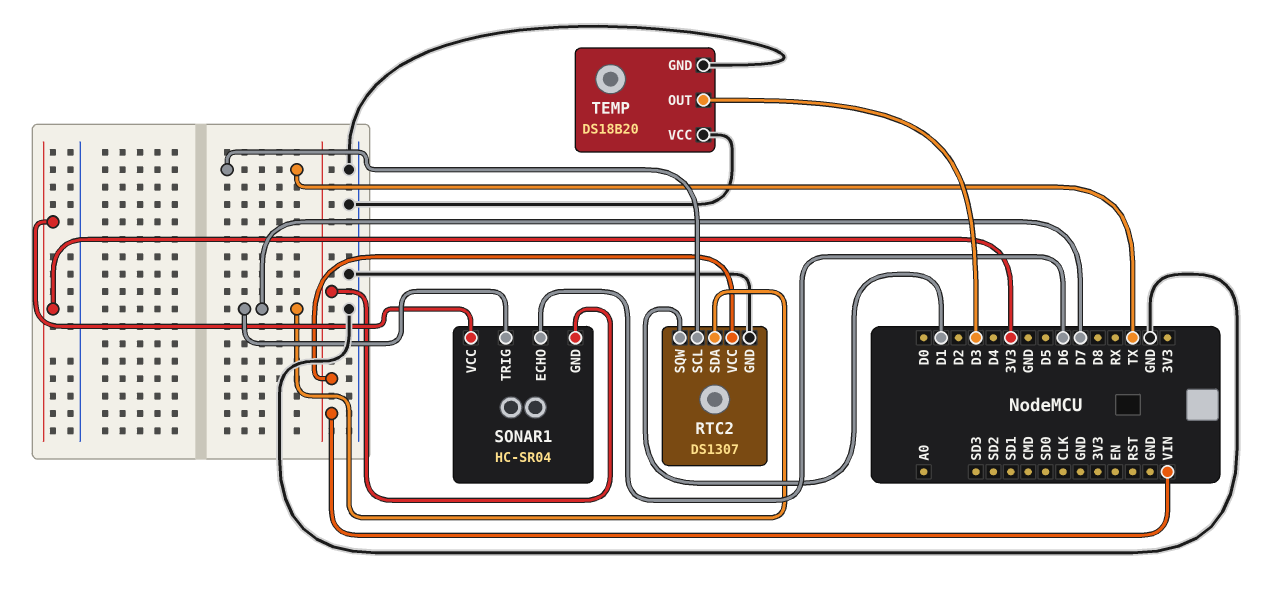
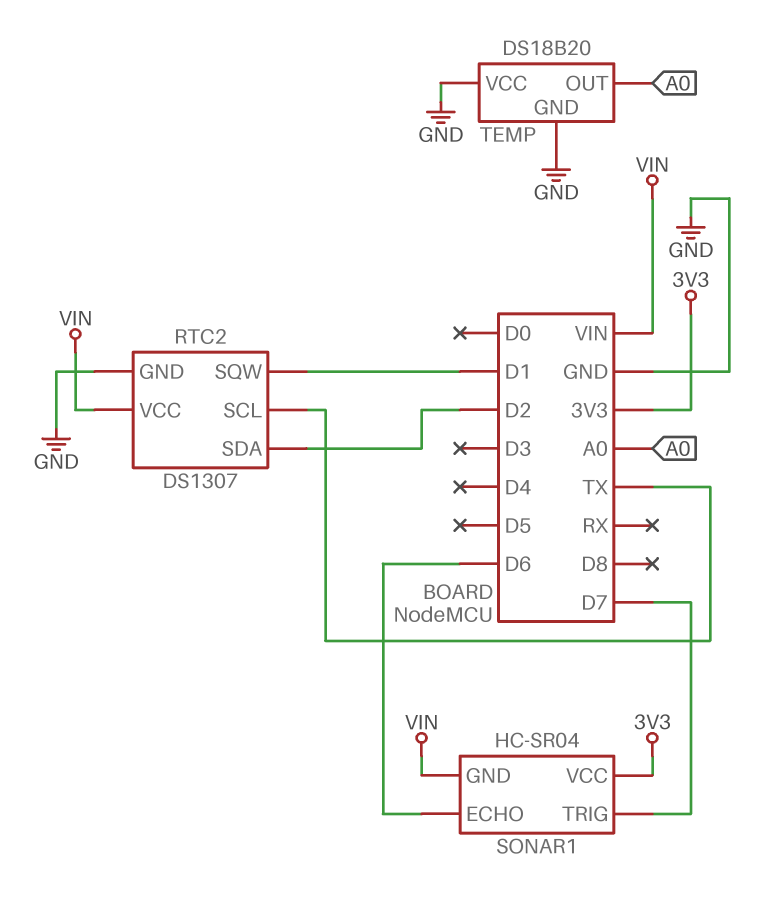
RTC2 pin SDA: D7 -> D2
TEMP pin OUT: D3 -> A0

